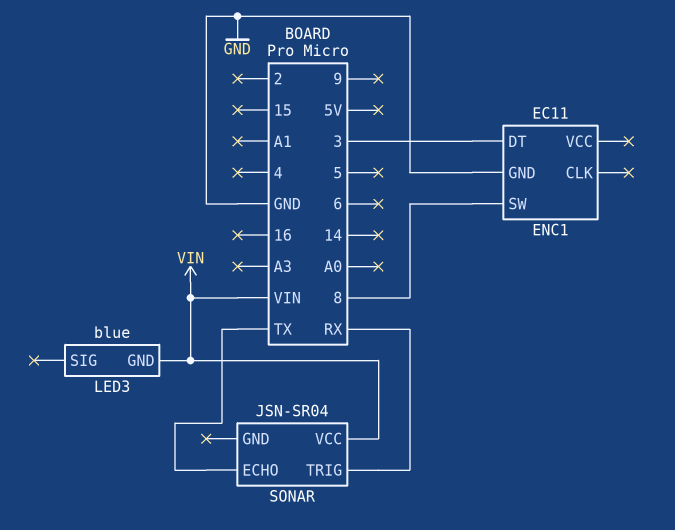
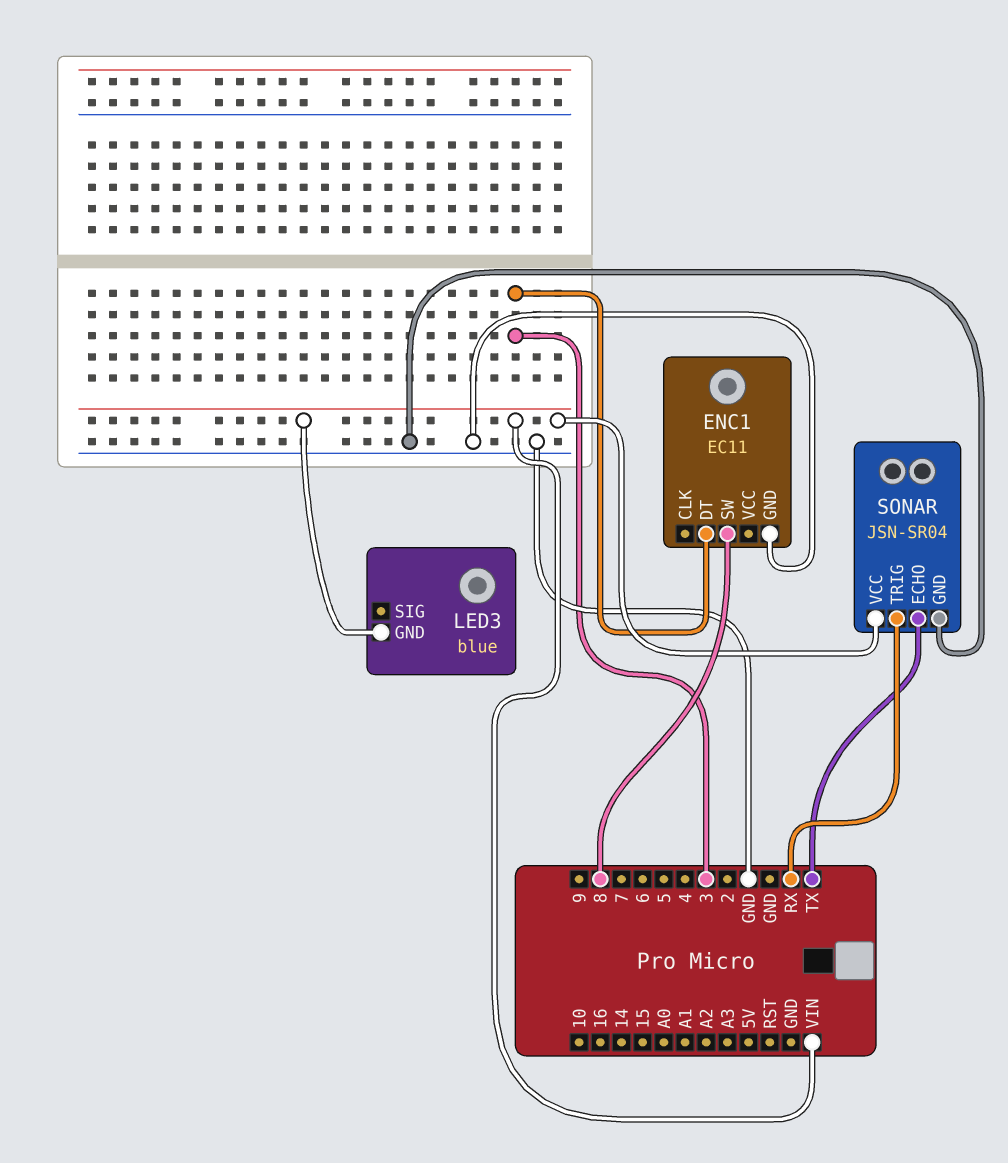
SONAR pin GND: none -> GND

